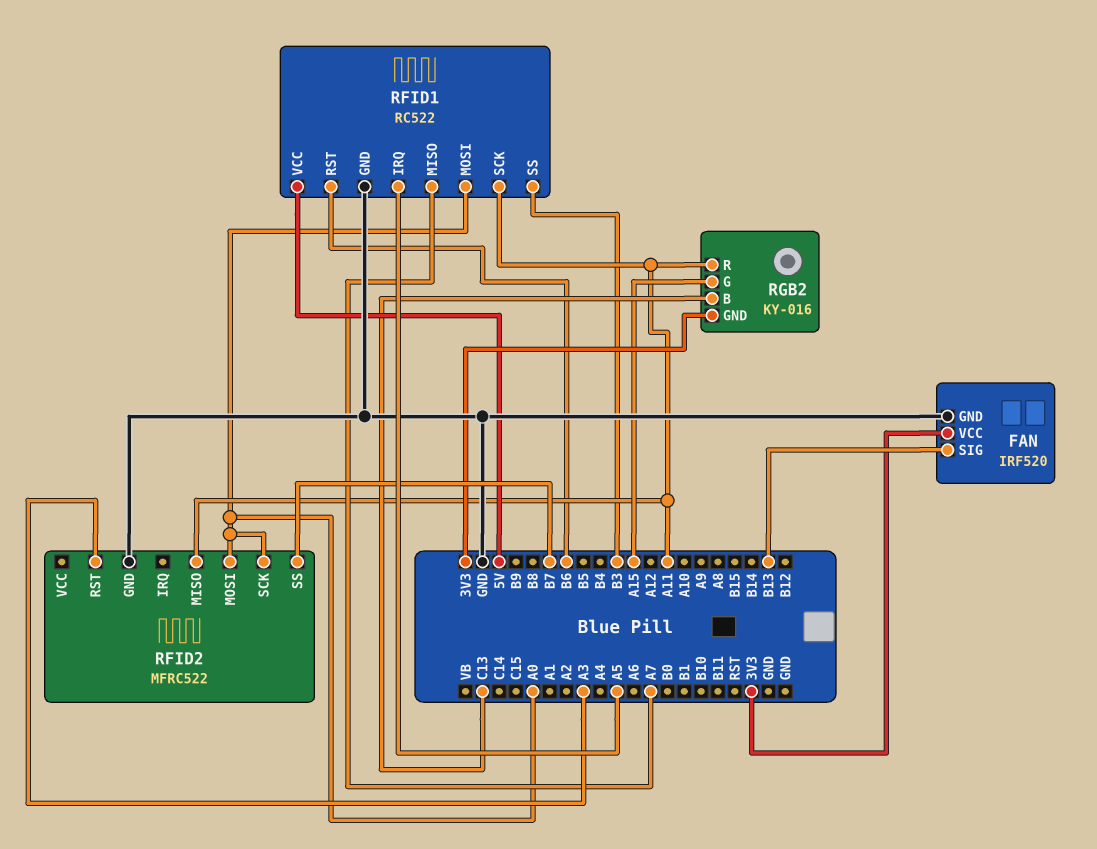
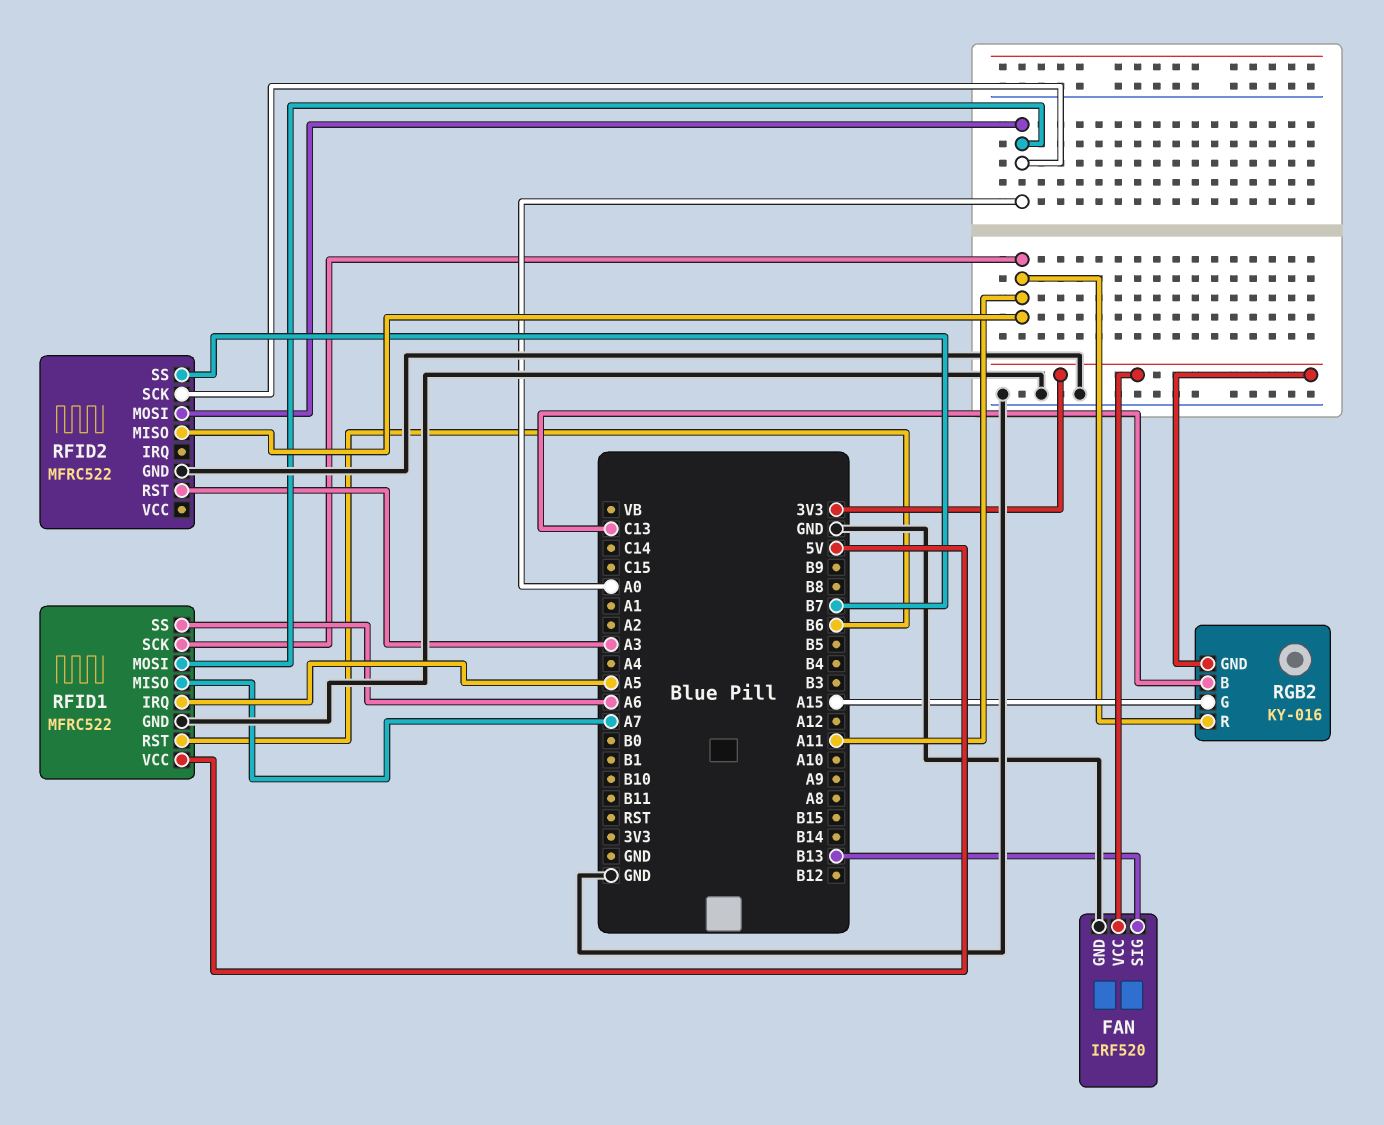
RFID1: RC522 -> MFRC522
RFID1 pin SS: B3 -> A6

